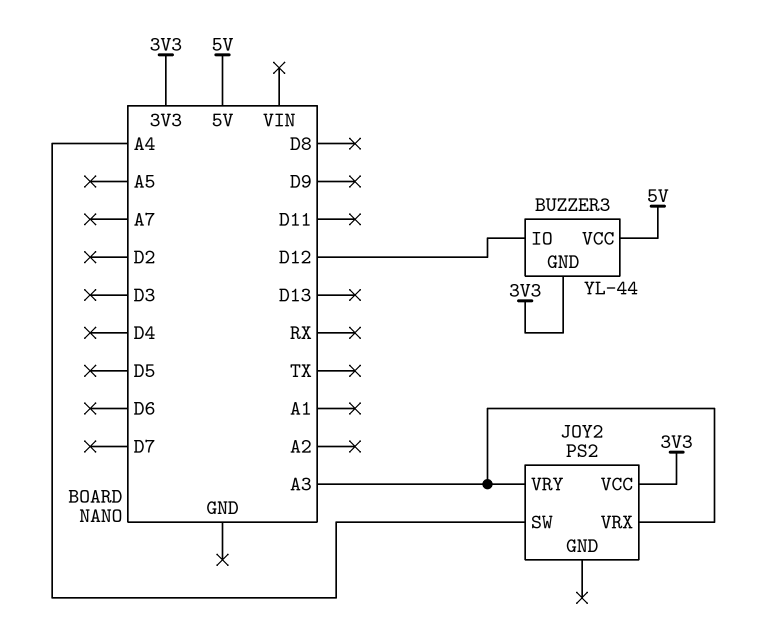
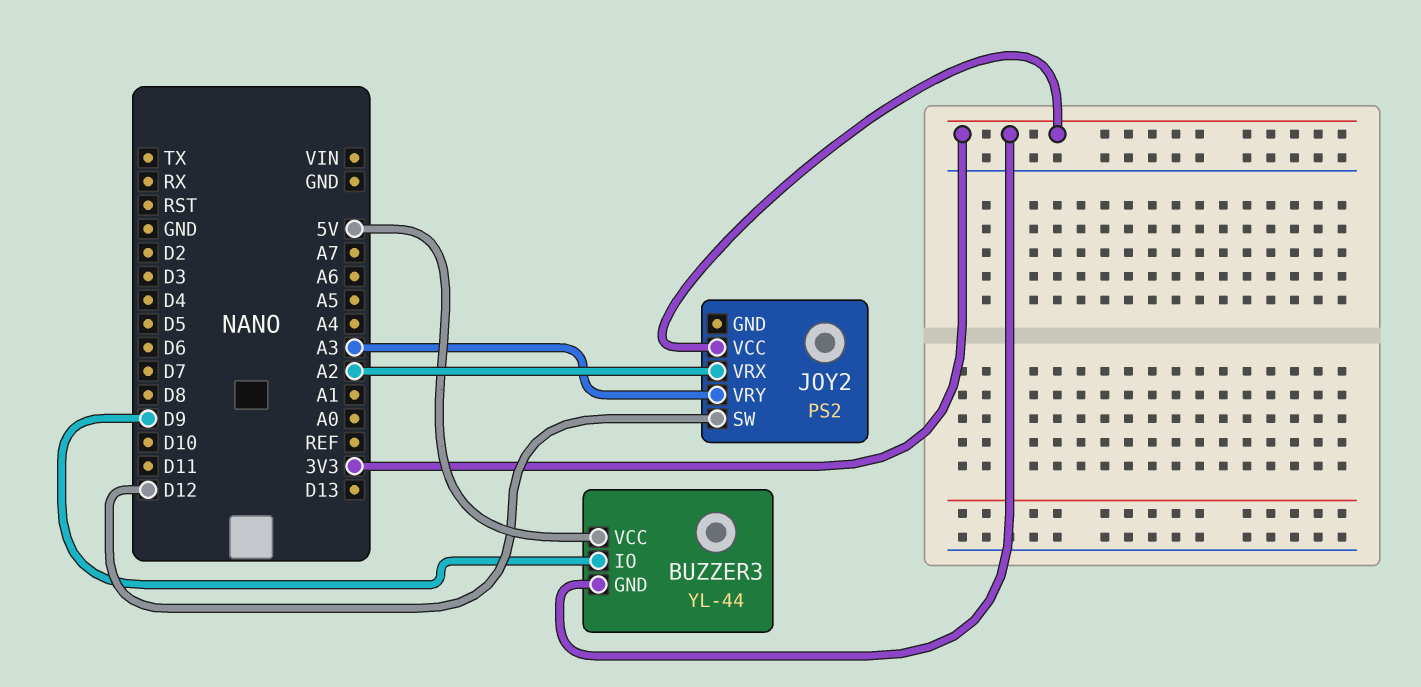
BUZZER3 pin IO: D12 -> D9
JOY2 pin SW: A4 -> D12
JOY2 pin VRX: A3 -> A2

